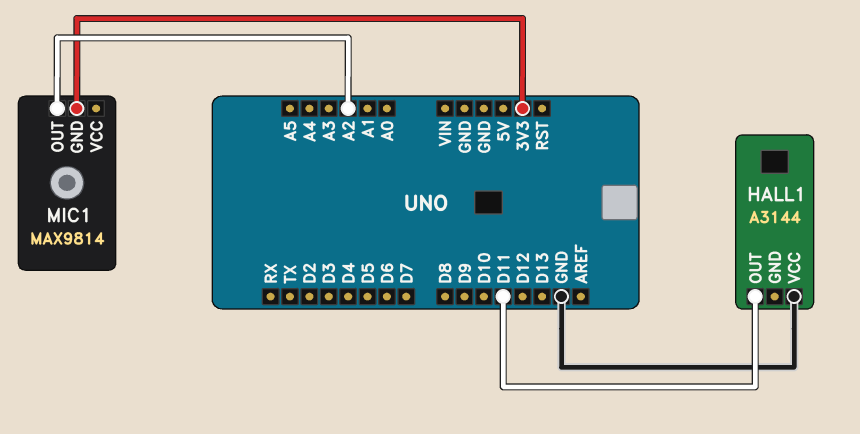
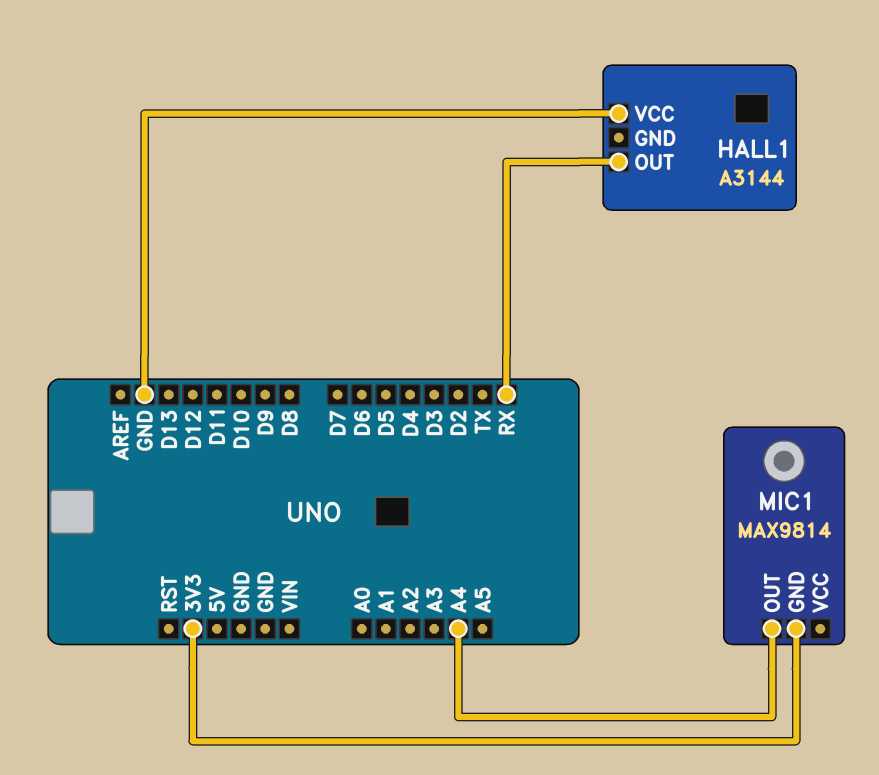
HALL1 pin OUT: D11 -> RX
MIC1 pin OUT: A2 -> A4

